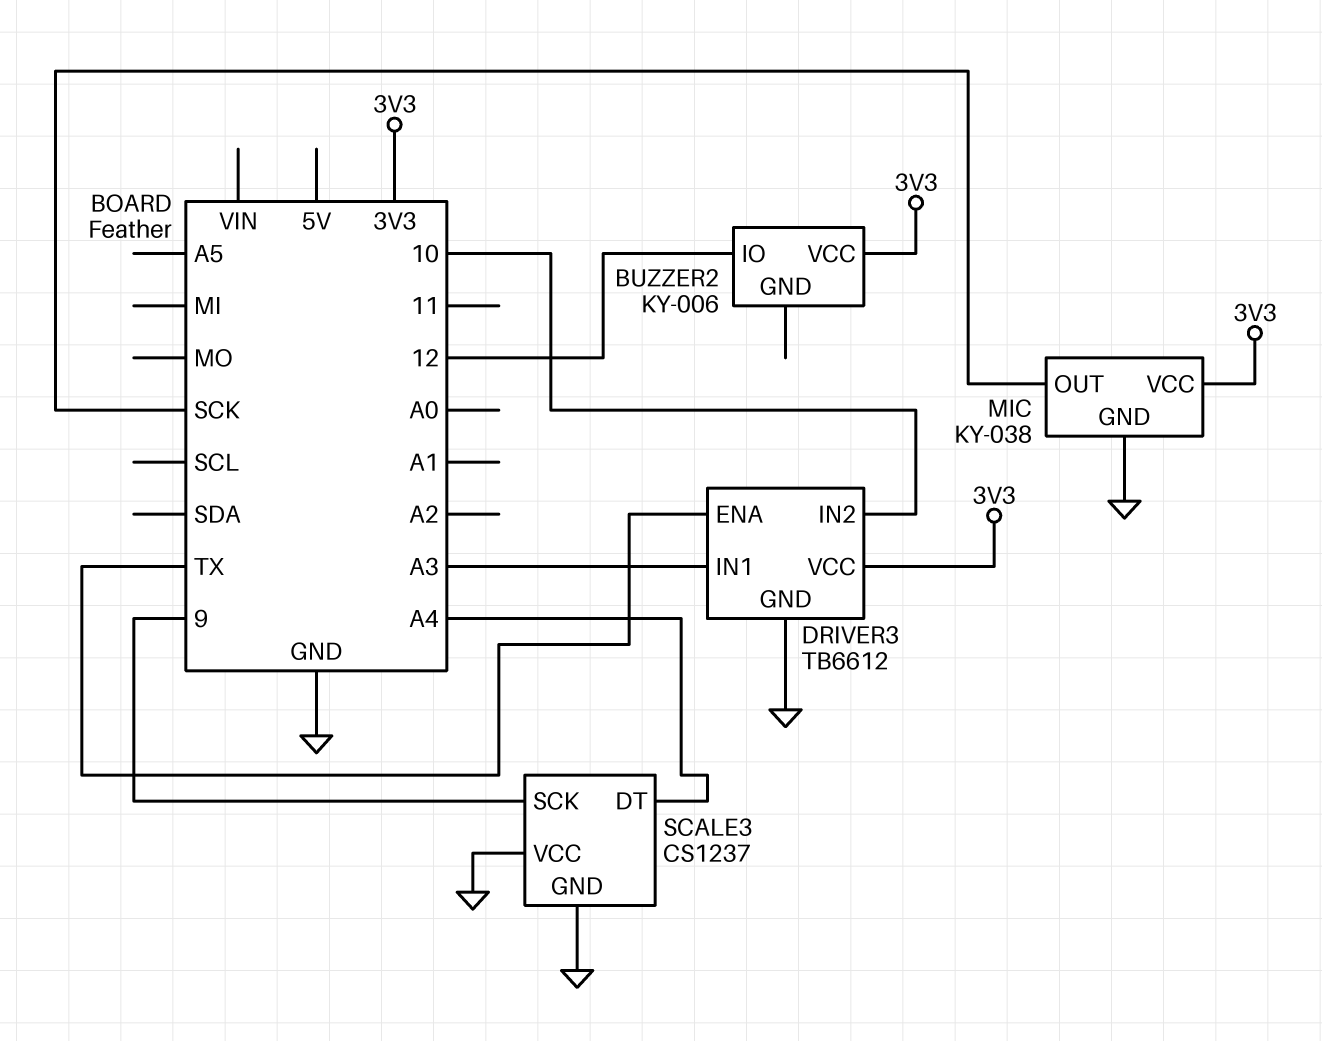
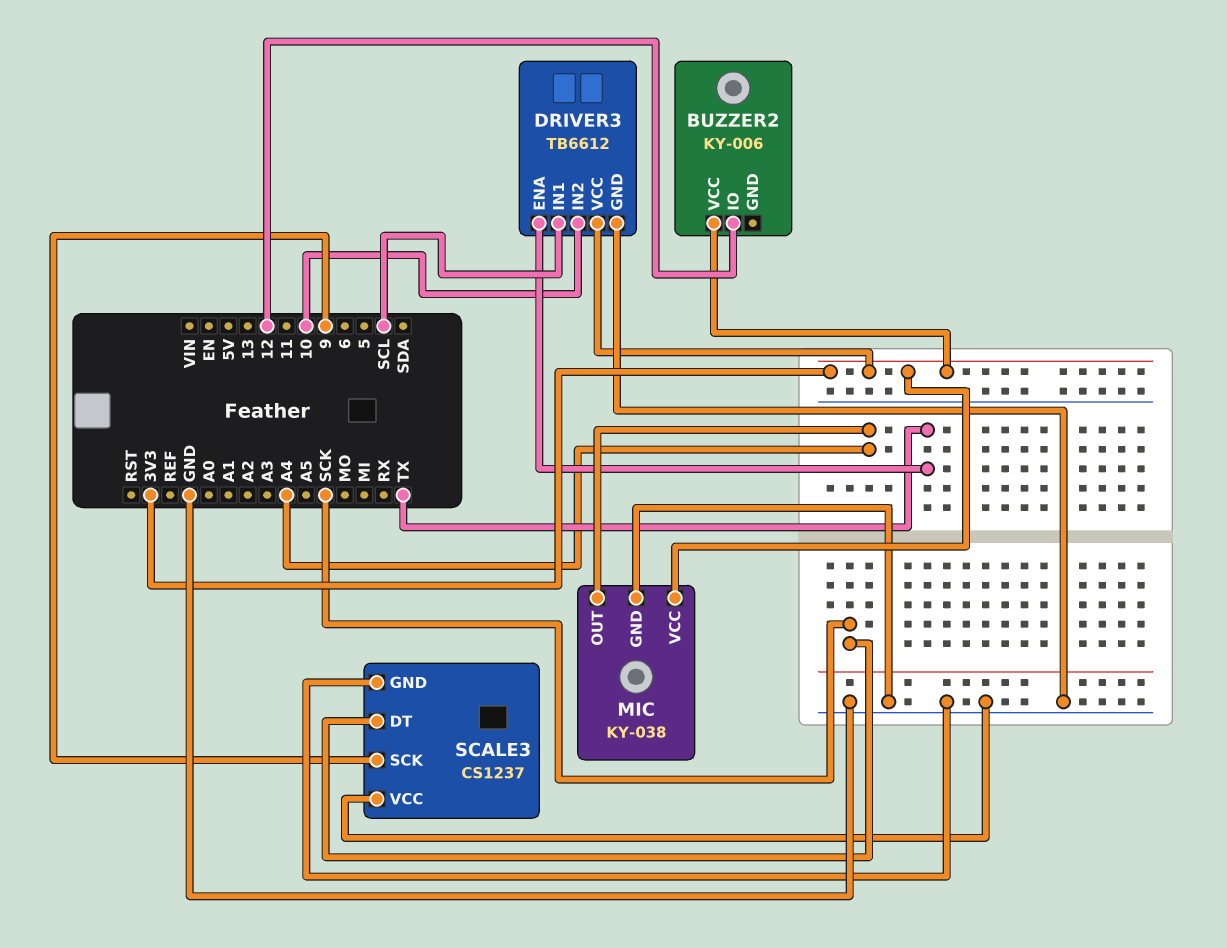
DRIVER3 pin IN1: A3 -> SCL
MIC pin OUT: SCK -> A4
SCALE3 pin DT: A4 -> SCK

